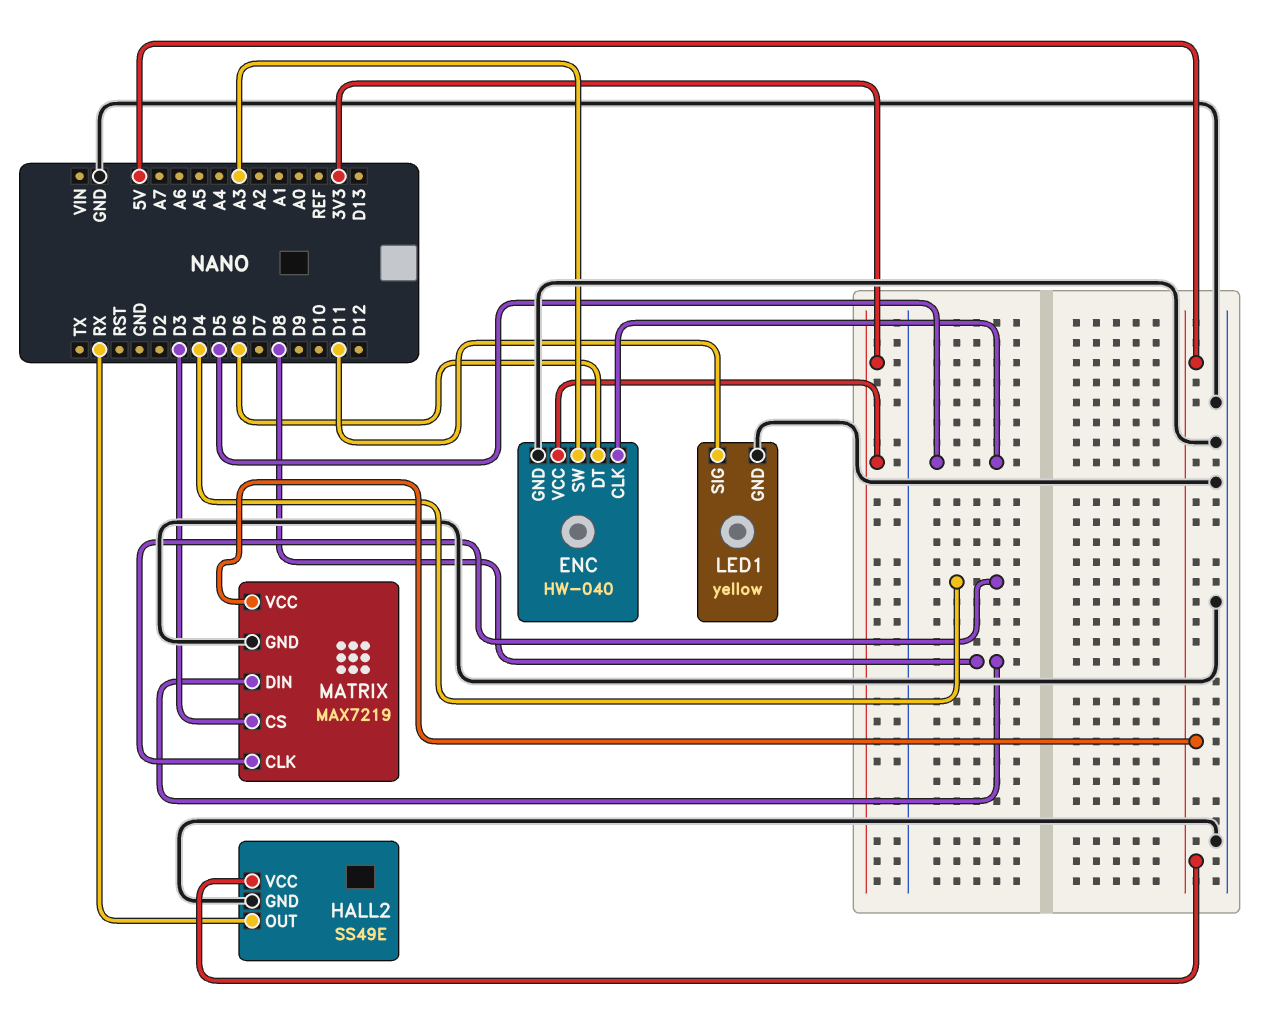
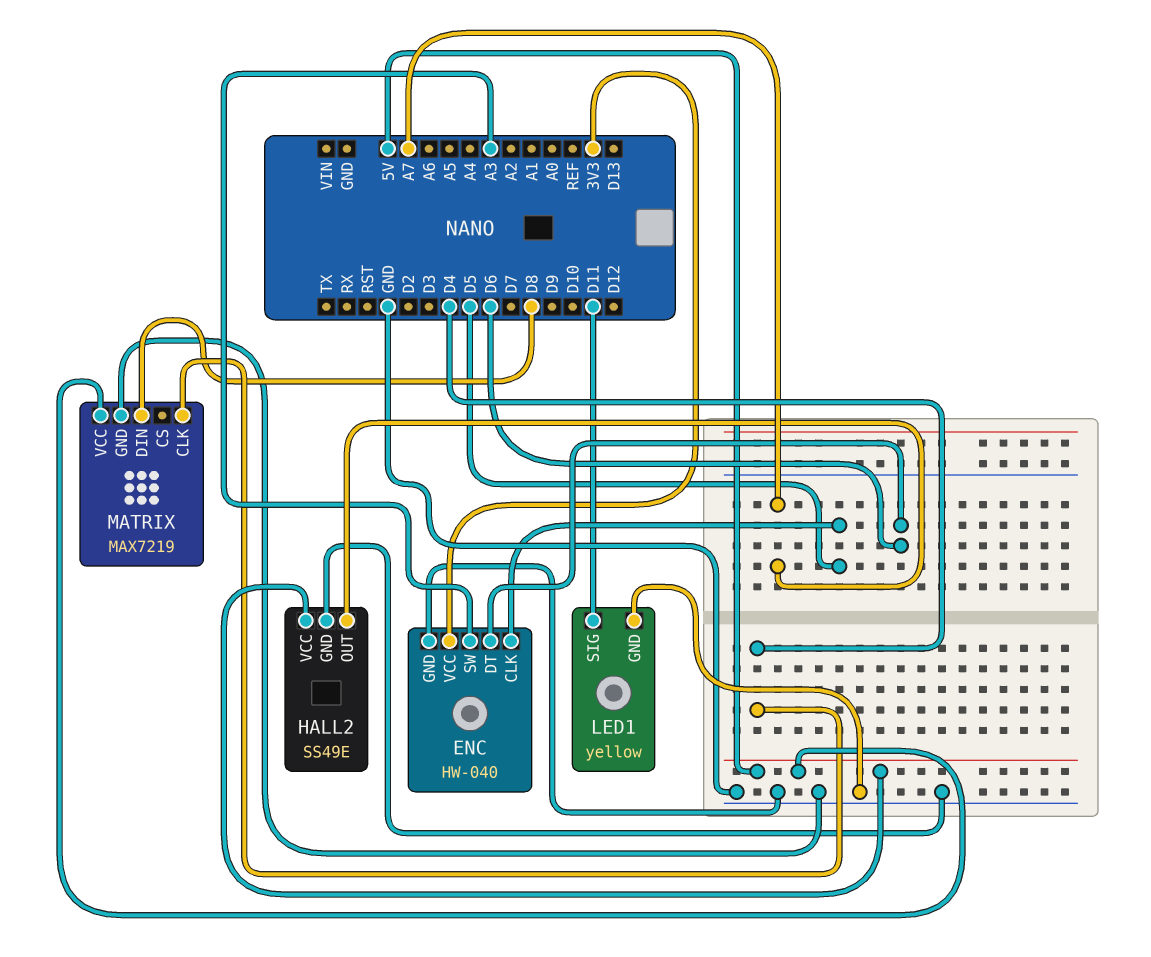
HALL2 pin OUT: RX -> A7
MATRIX pin CS: D3 -> none

